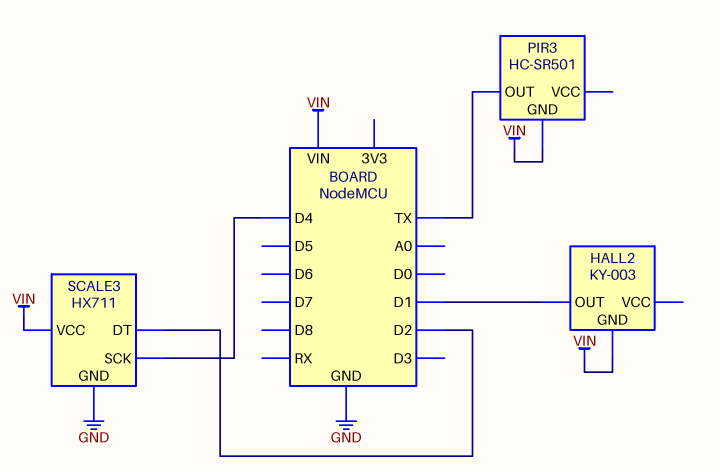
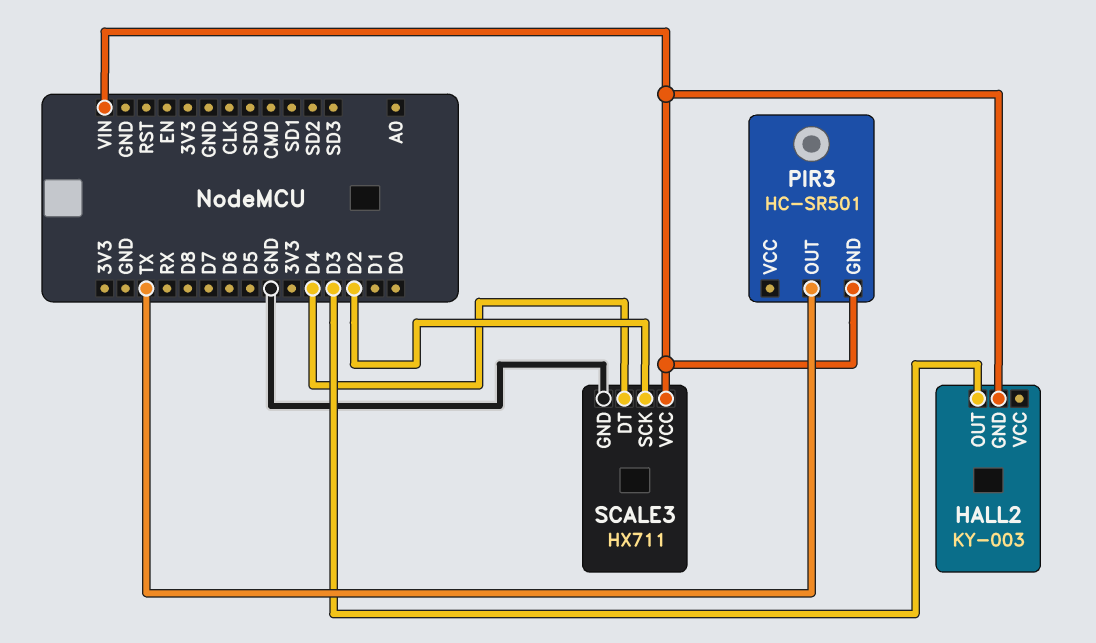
HALL2 pin OUT: D1 -> D3
SCALE3 pin DT: D2 -> D4
SCALE3 pin SCK: D4 -> D2

